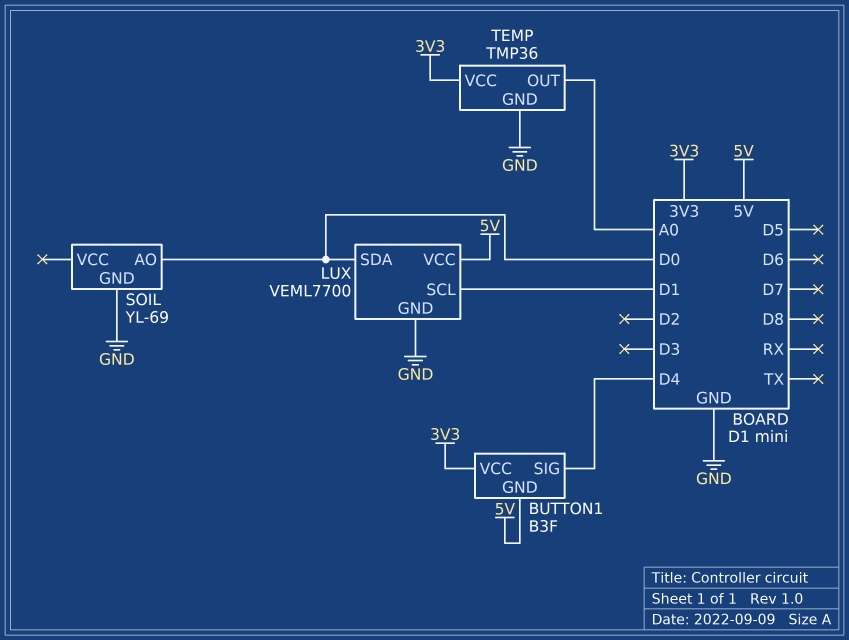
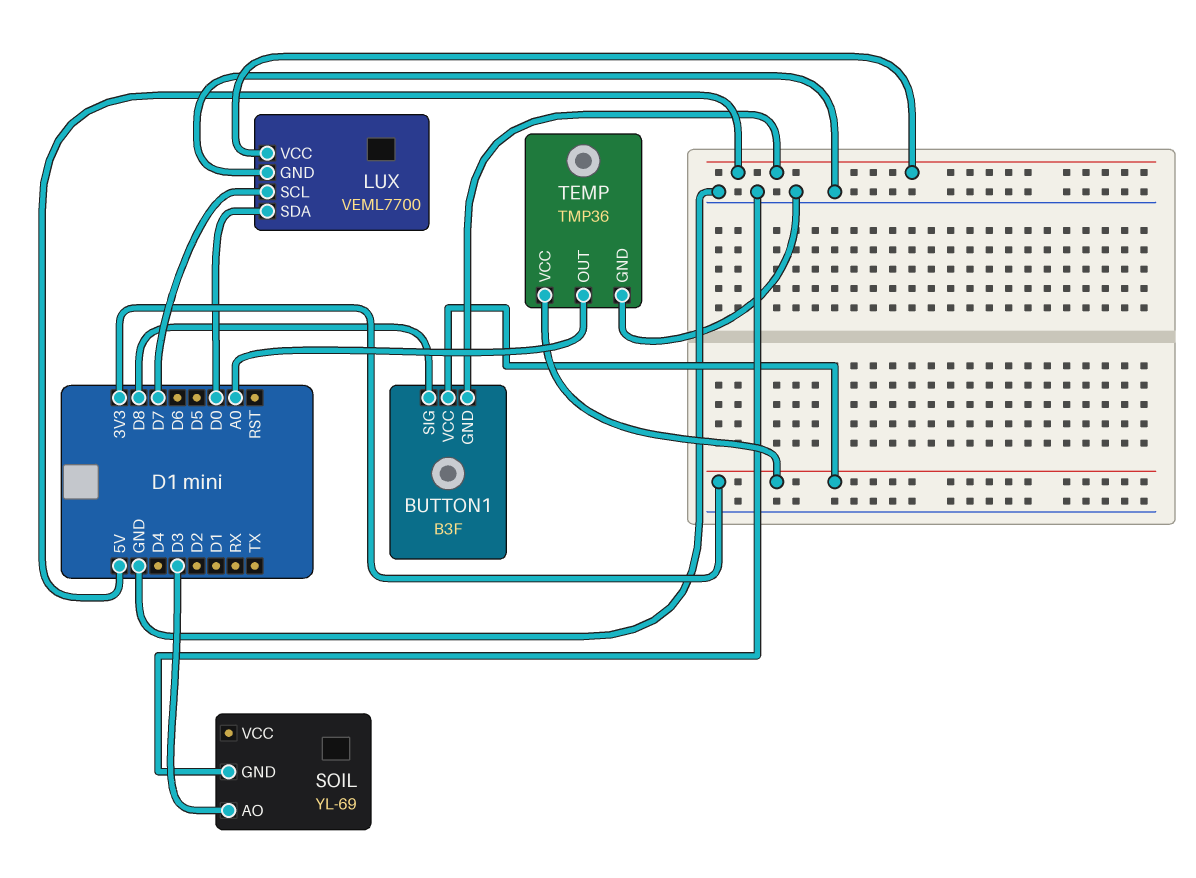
BUTTON1 pin SIG: D4 -> D8
LUX pin SCL: D1 -> D7
SOIL pin AO: D0 -> D3

